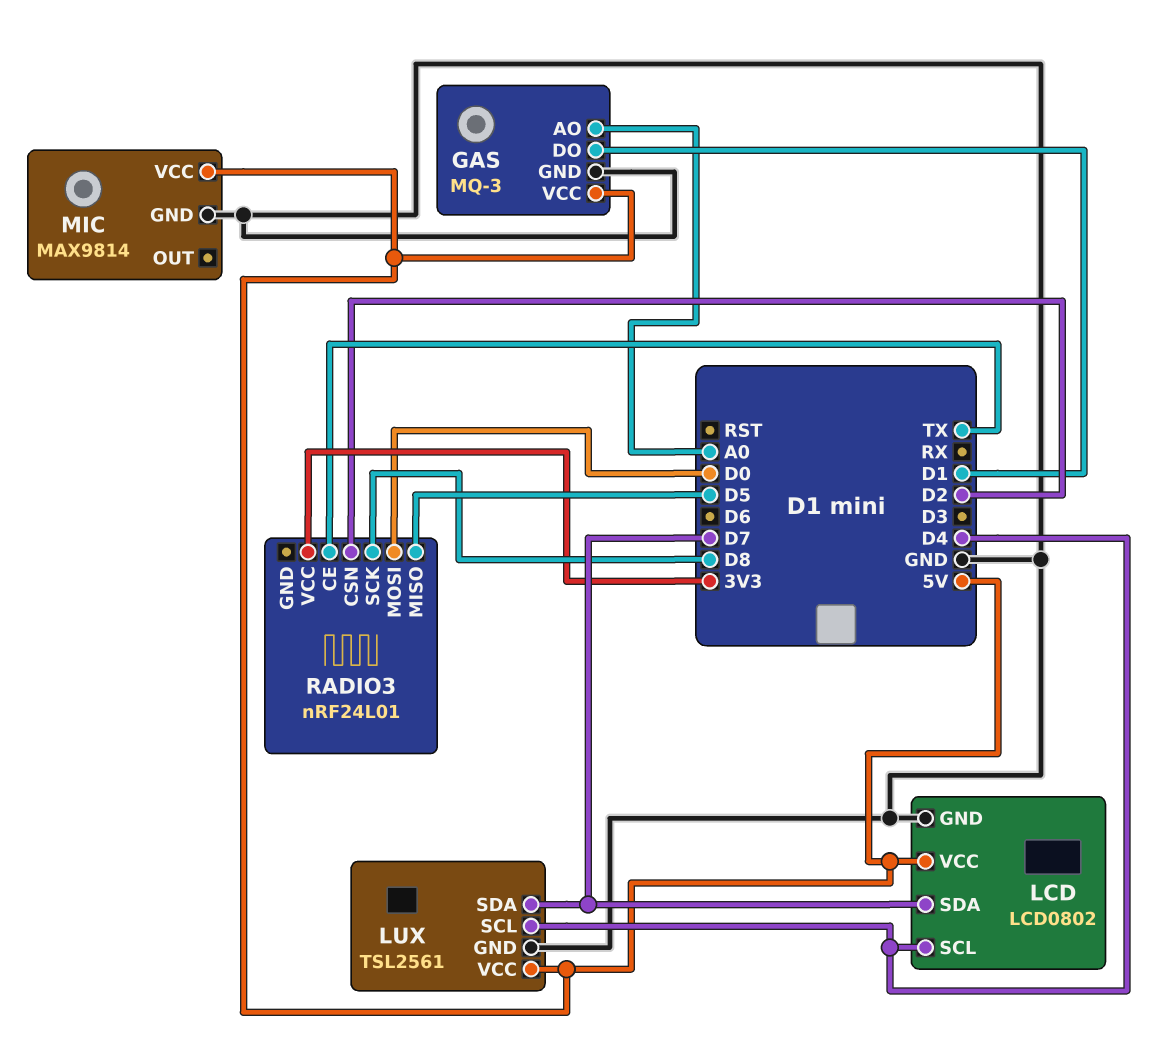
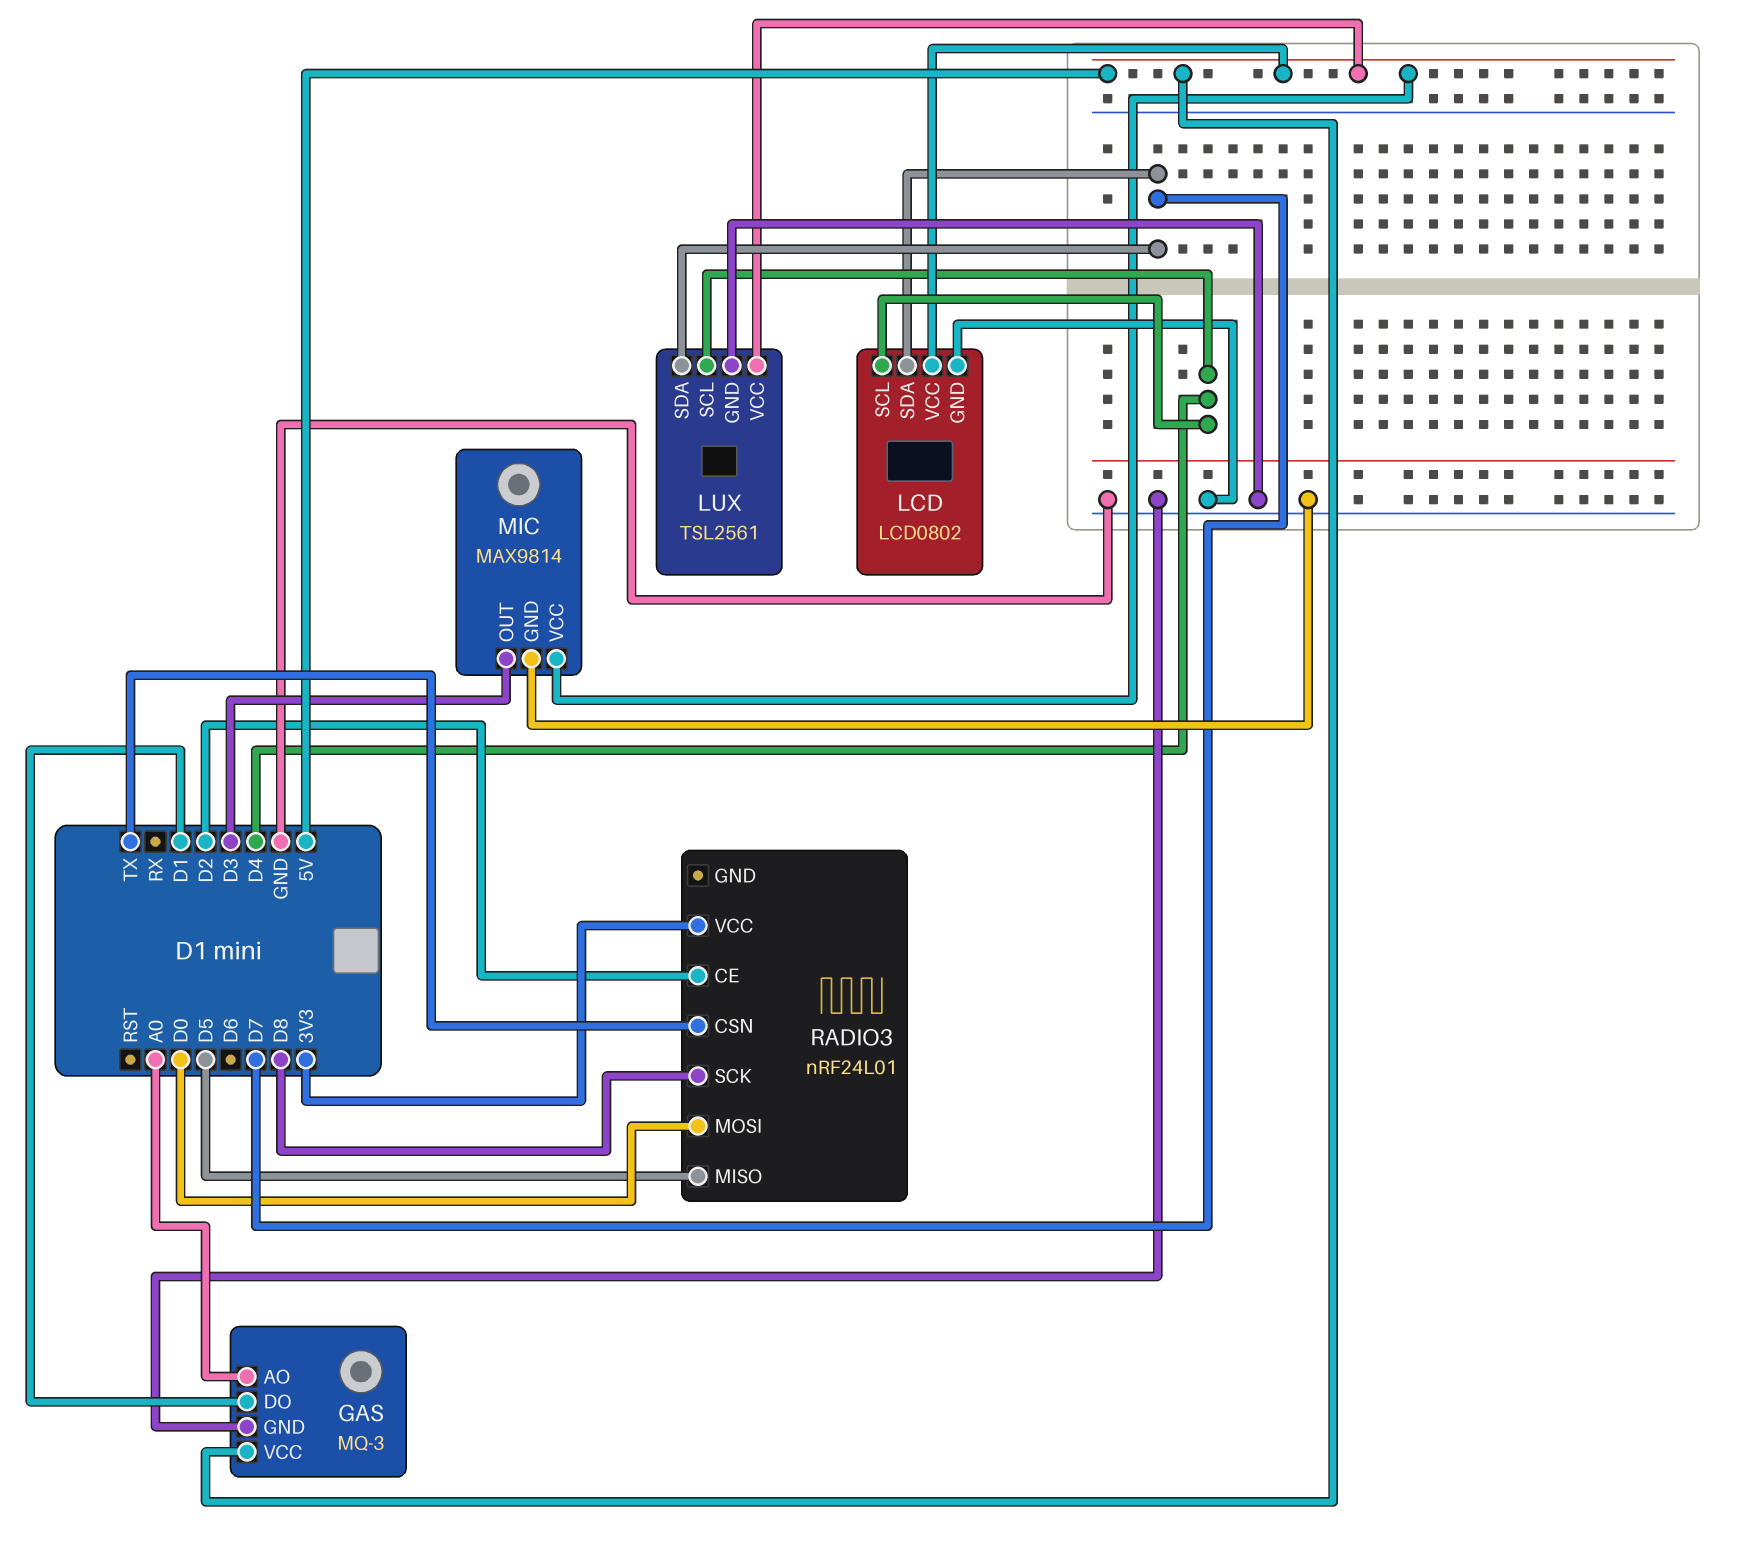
MIC pin OUT: none -> D3
RADIO3 pin CE: TX -> D2
RADIO3 pin CSN: D2 -> TX

